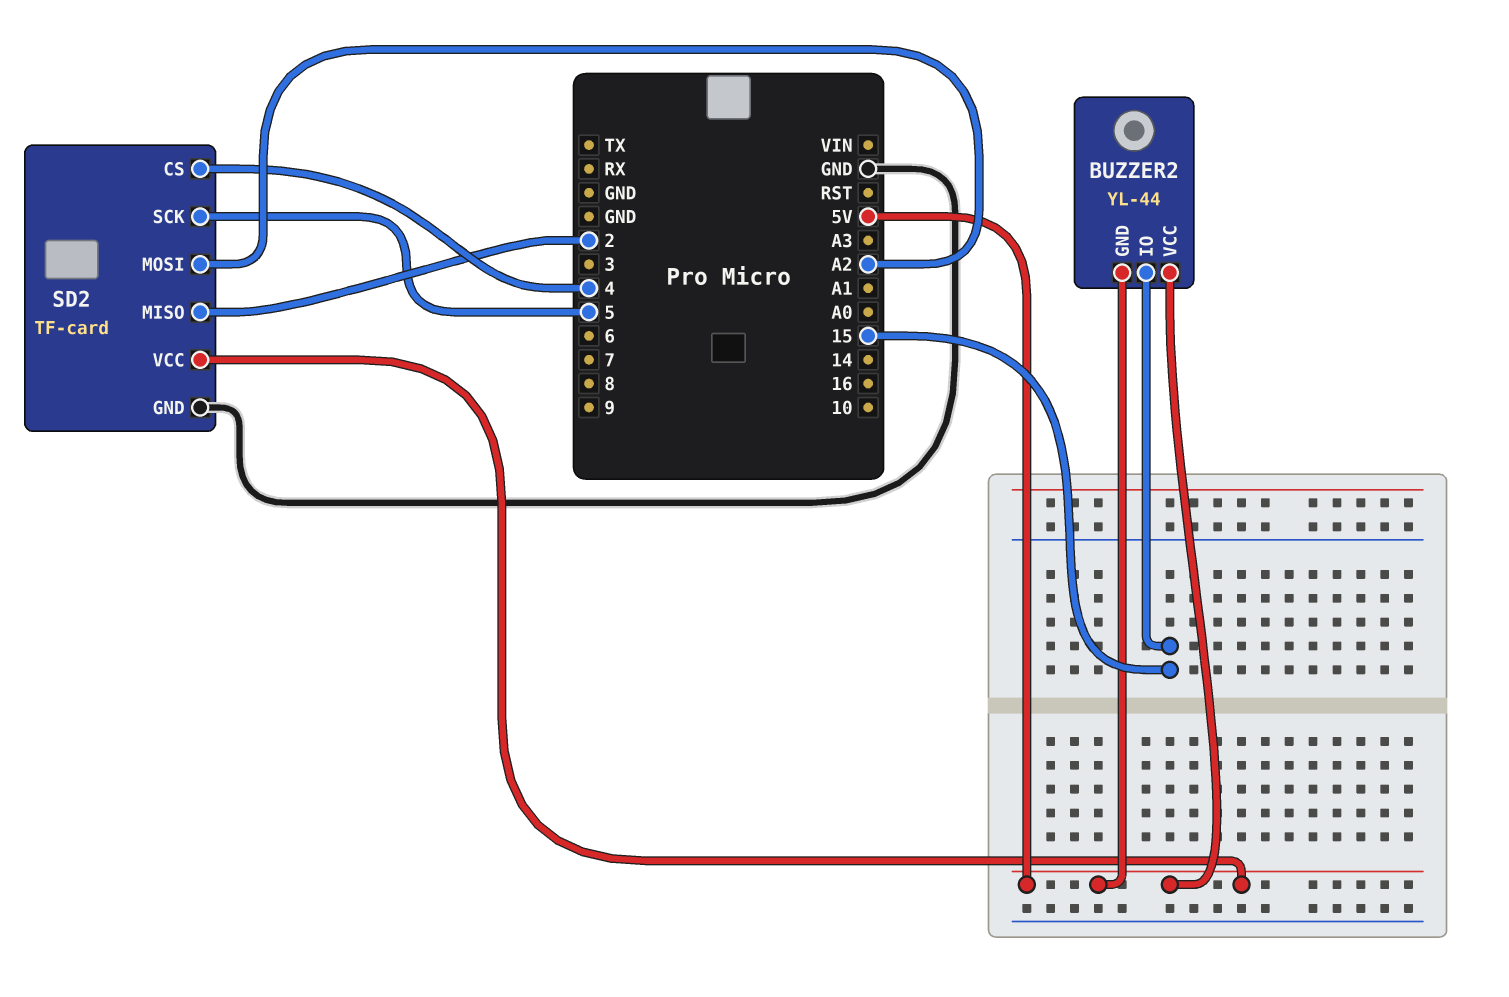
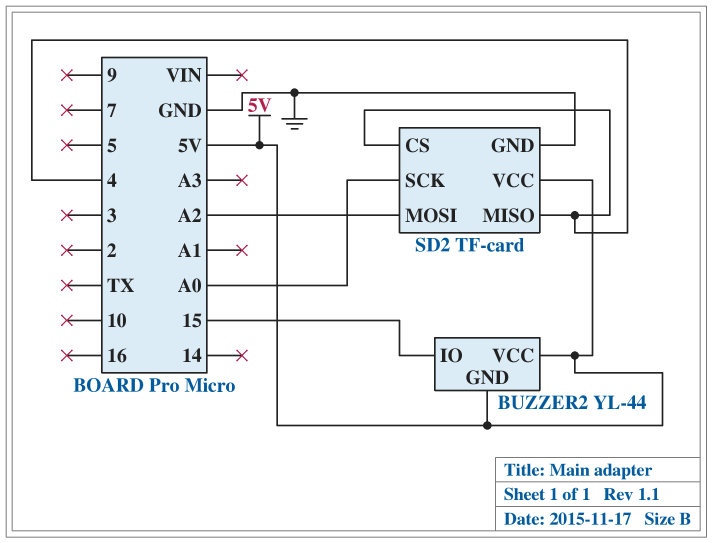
SD2 pin MISO: 2 -> 4
SD2 pin SCK: 5 -> A0

